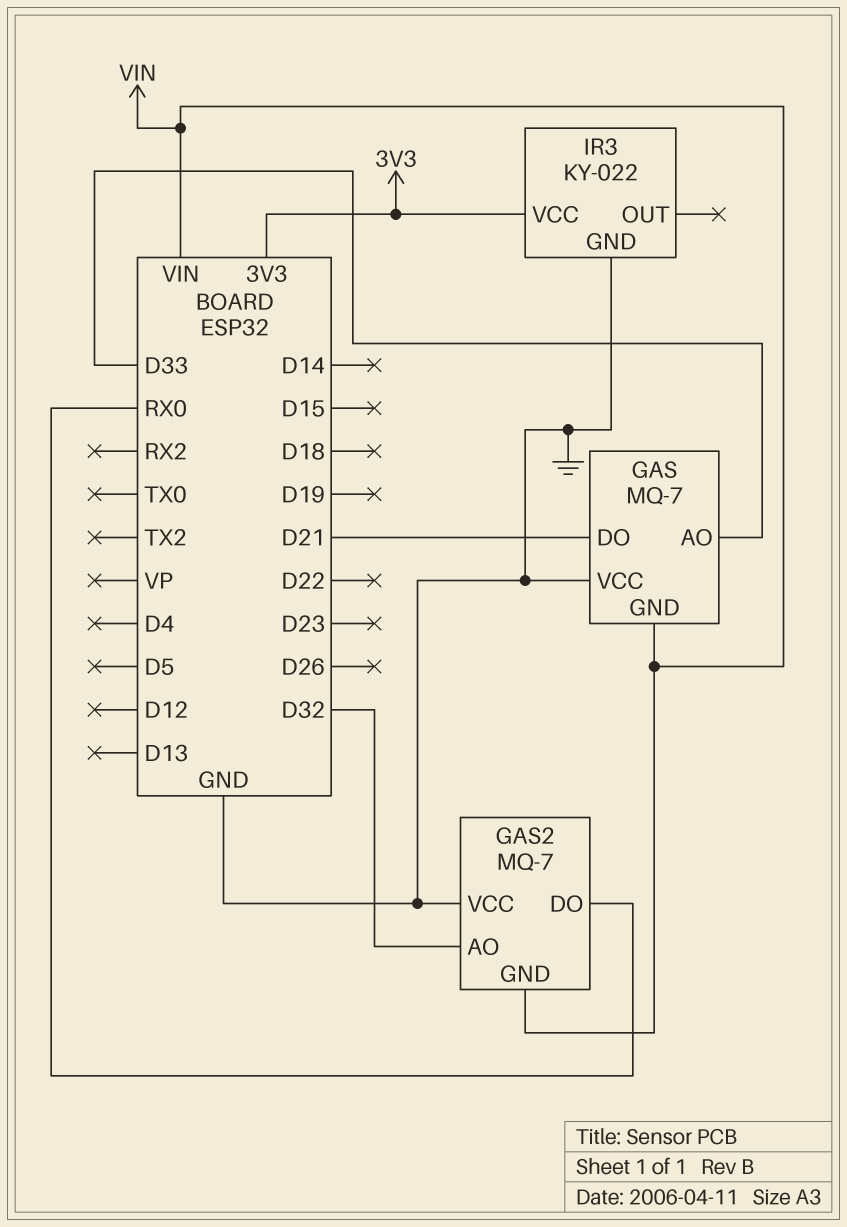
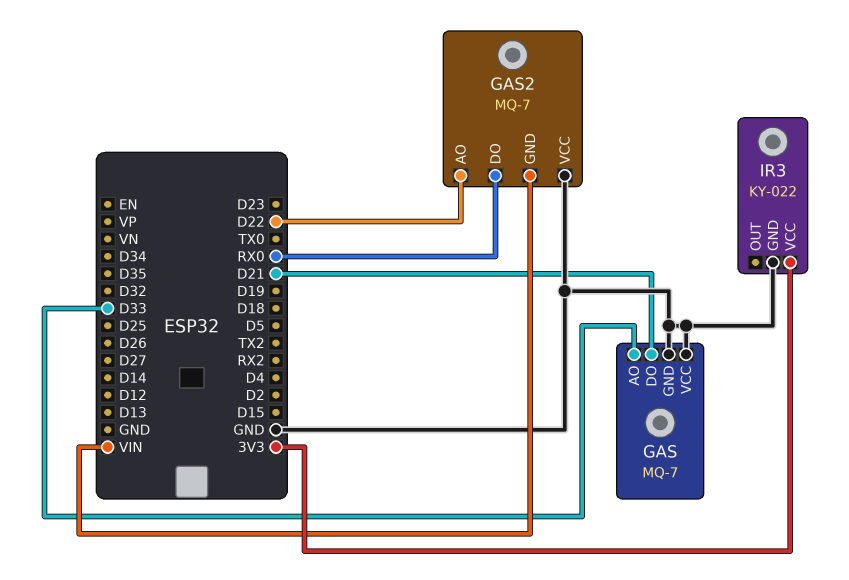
GAS pin GND: VIN -> GND
GAS2 pin AO: D32 -> D22

